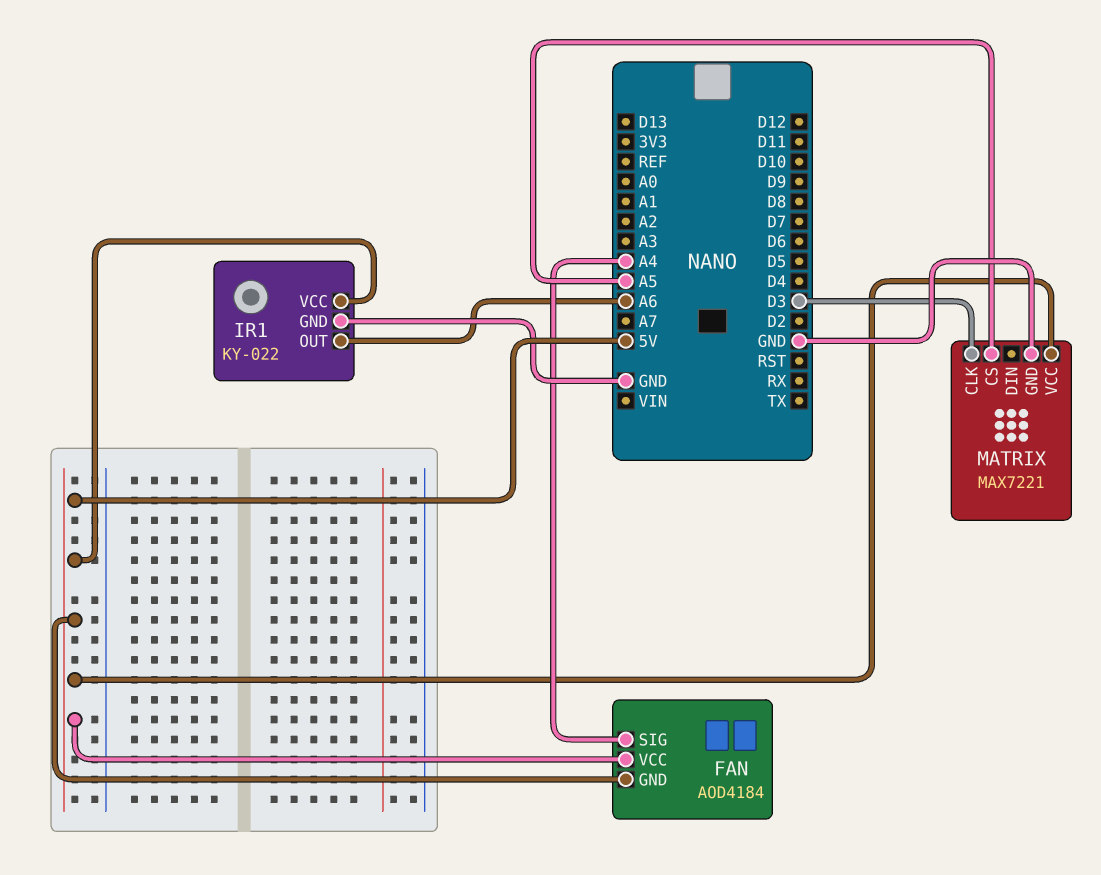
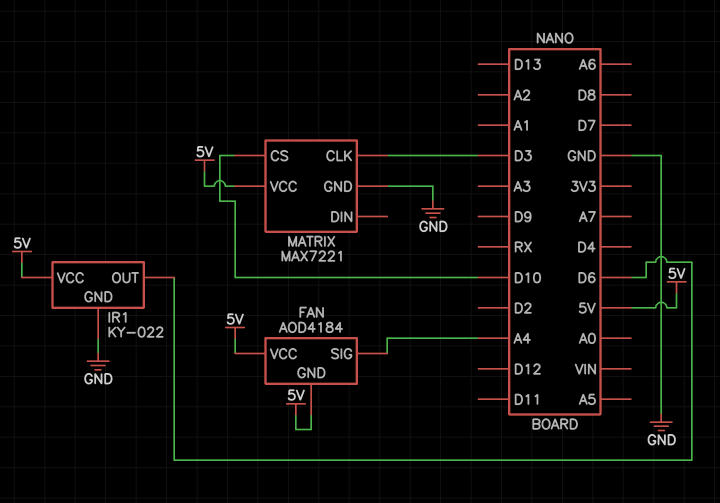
IR1 pin OUT: A6 -> D6
MATRIX pin CS: A5 -> D10

